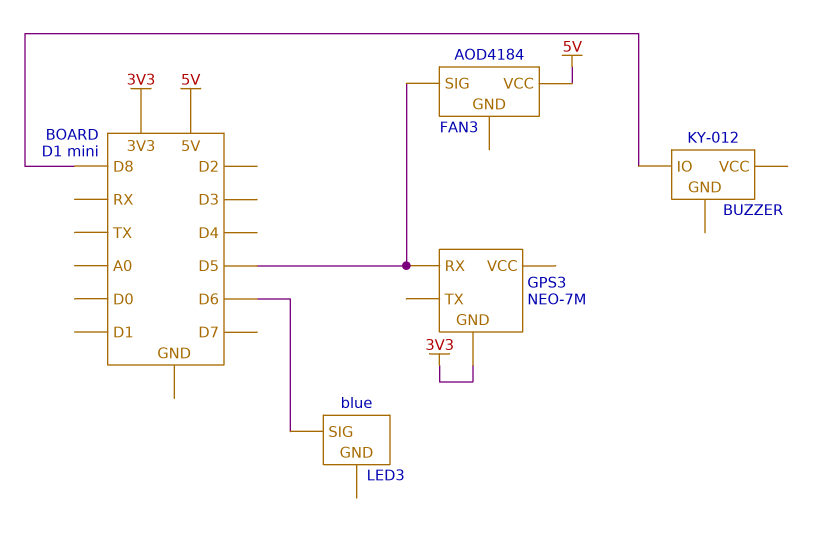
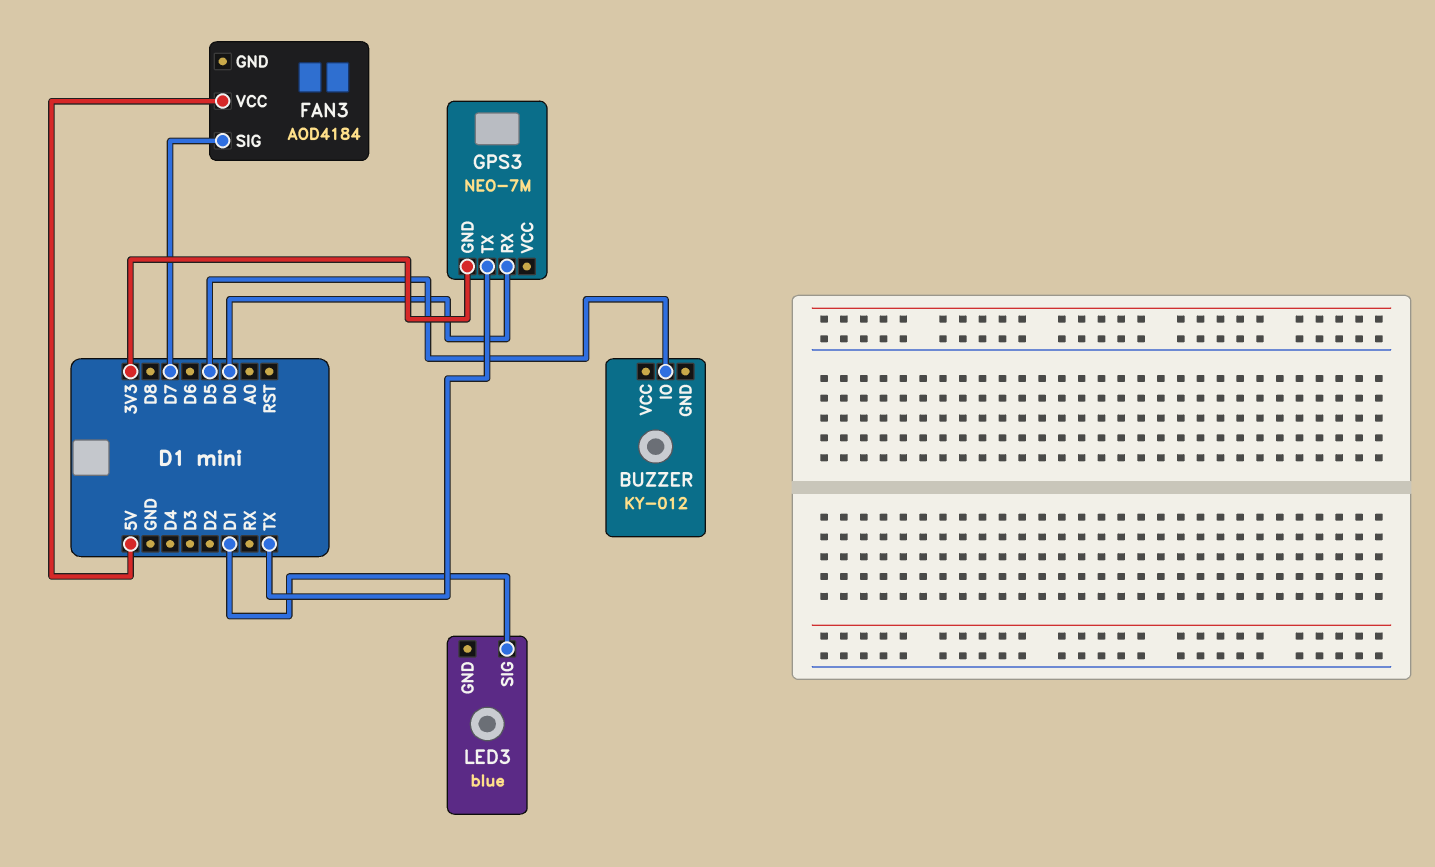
BUZZER pin IO: D8 -> D5
FAN3 pin SIG: D5 -> D7
GPS3 pin RX: D5 -> D0
GPS3 pin TX: none -> TX
LED3 pin SIG: D6 -> D1

